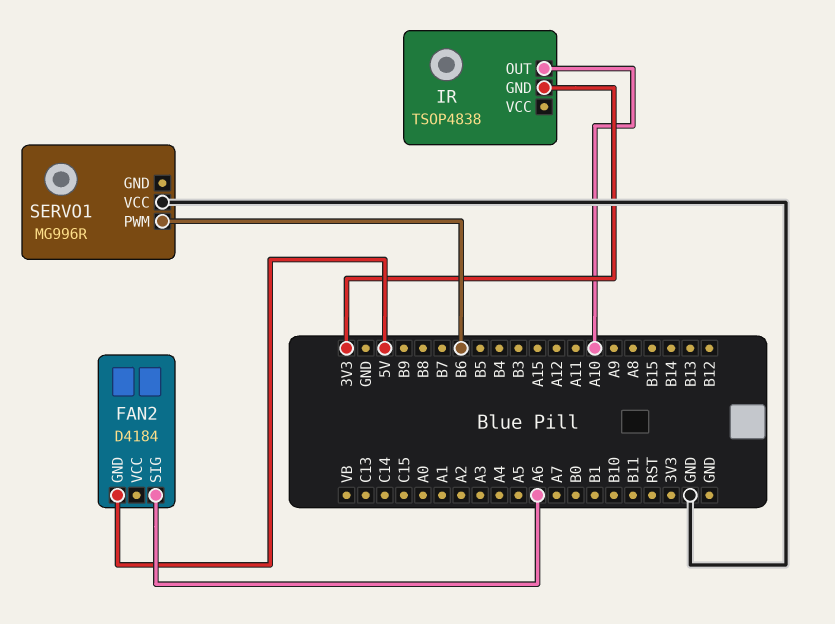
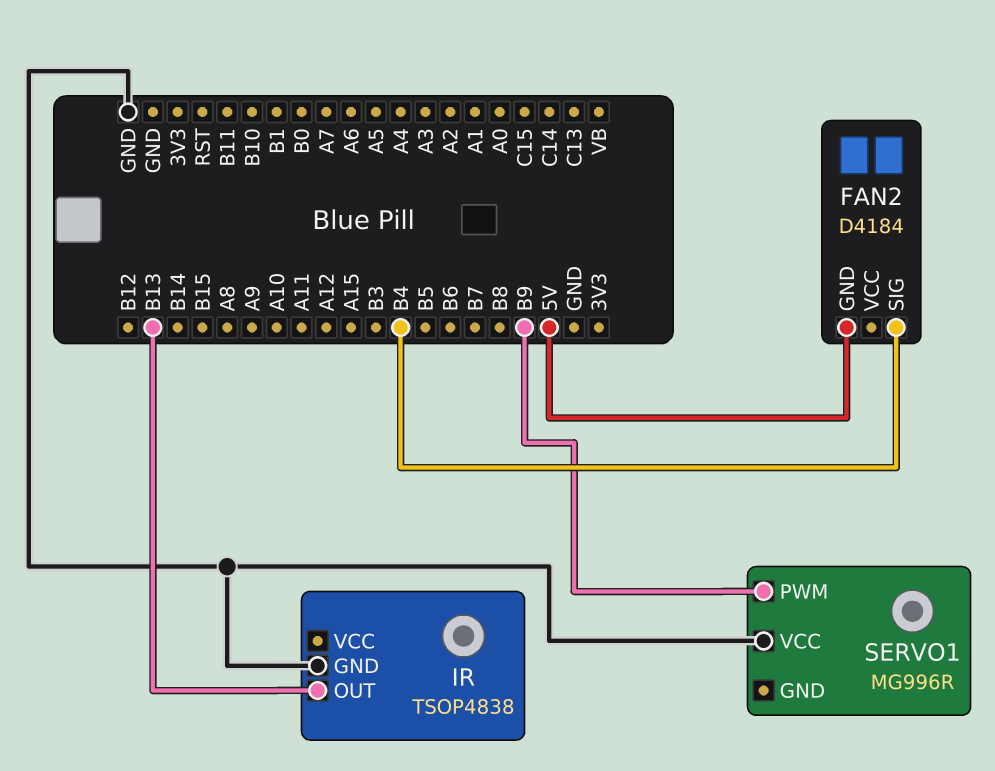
FAN2 pin SIG: A6 -> B4
IR pin GND: 3V3 -> GND
IR pin OUT: A10 -> B13
SERVO1 pin PWM: B6 -> B9

